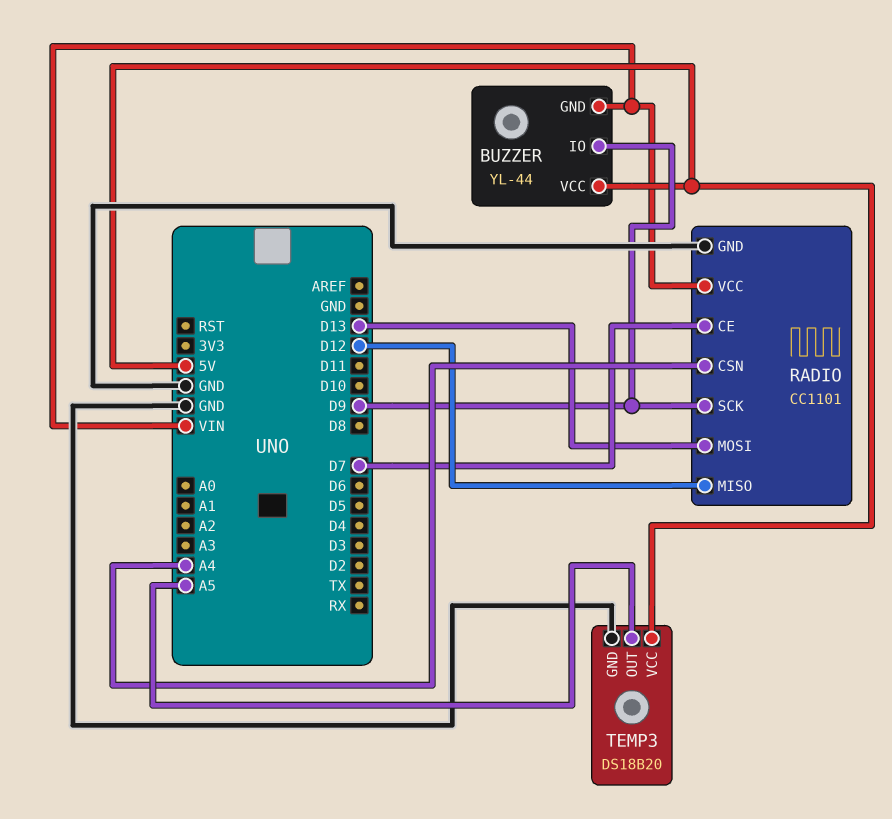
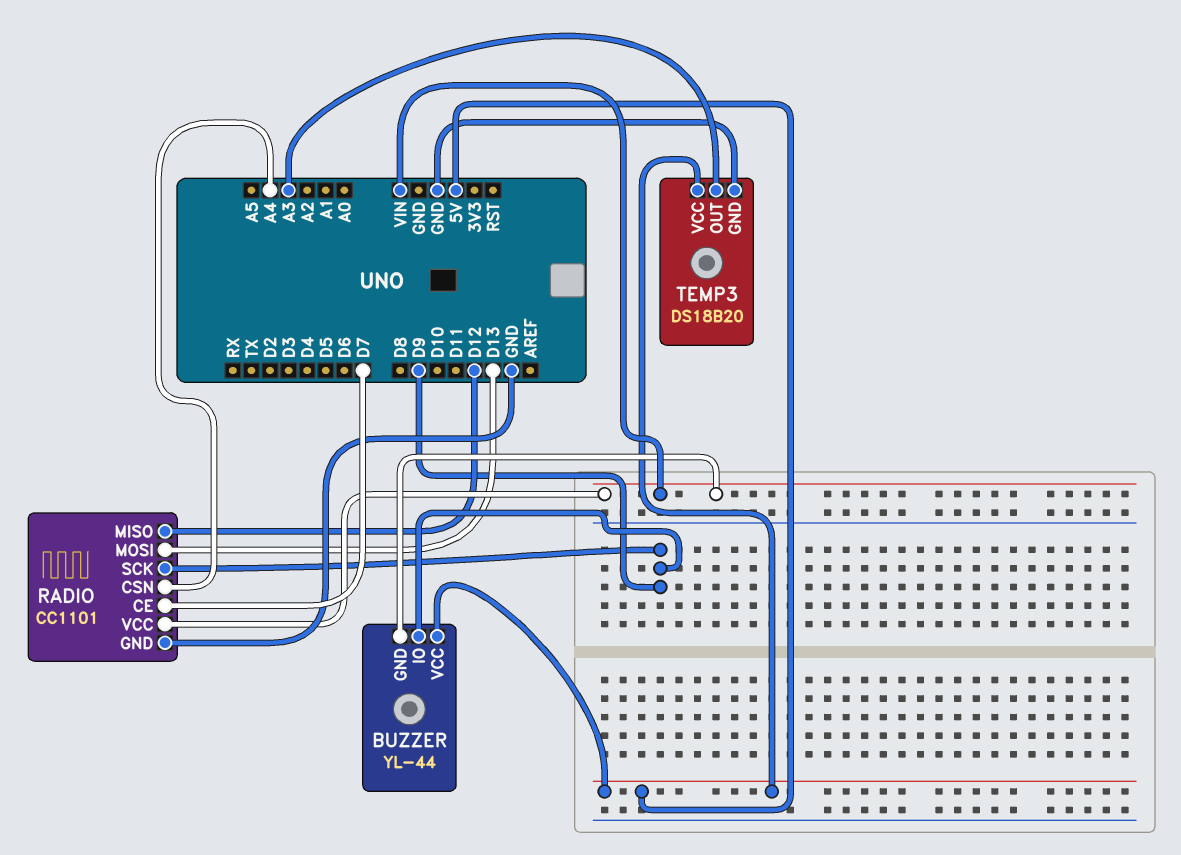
TEMP3 pin OUT: A5 -> A3

